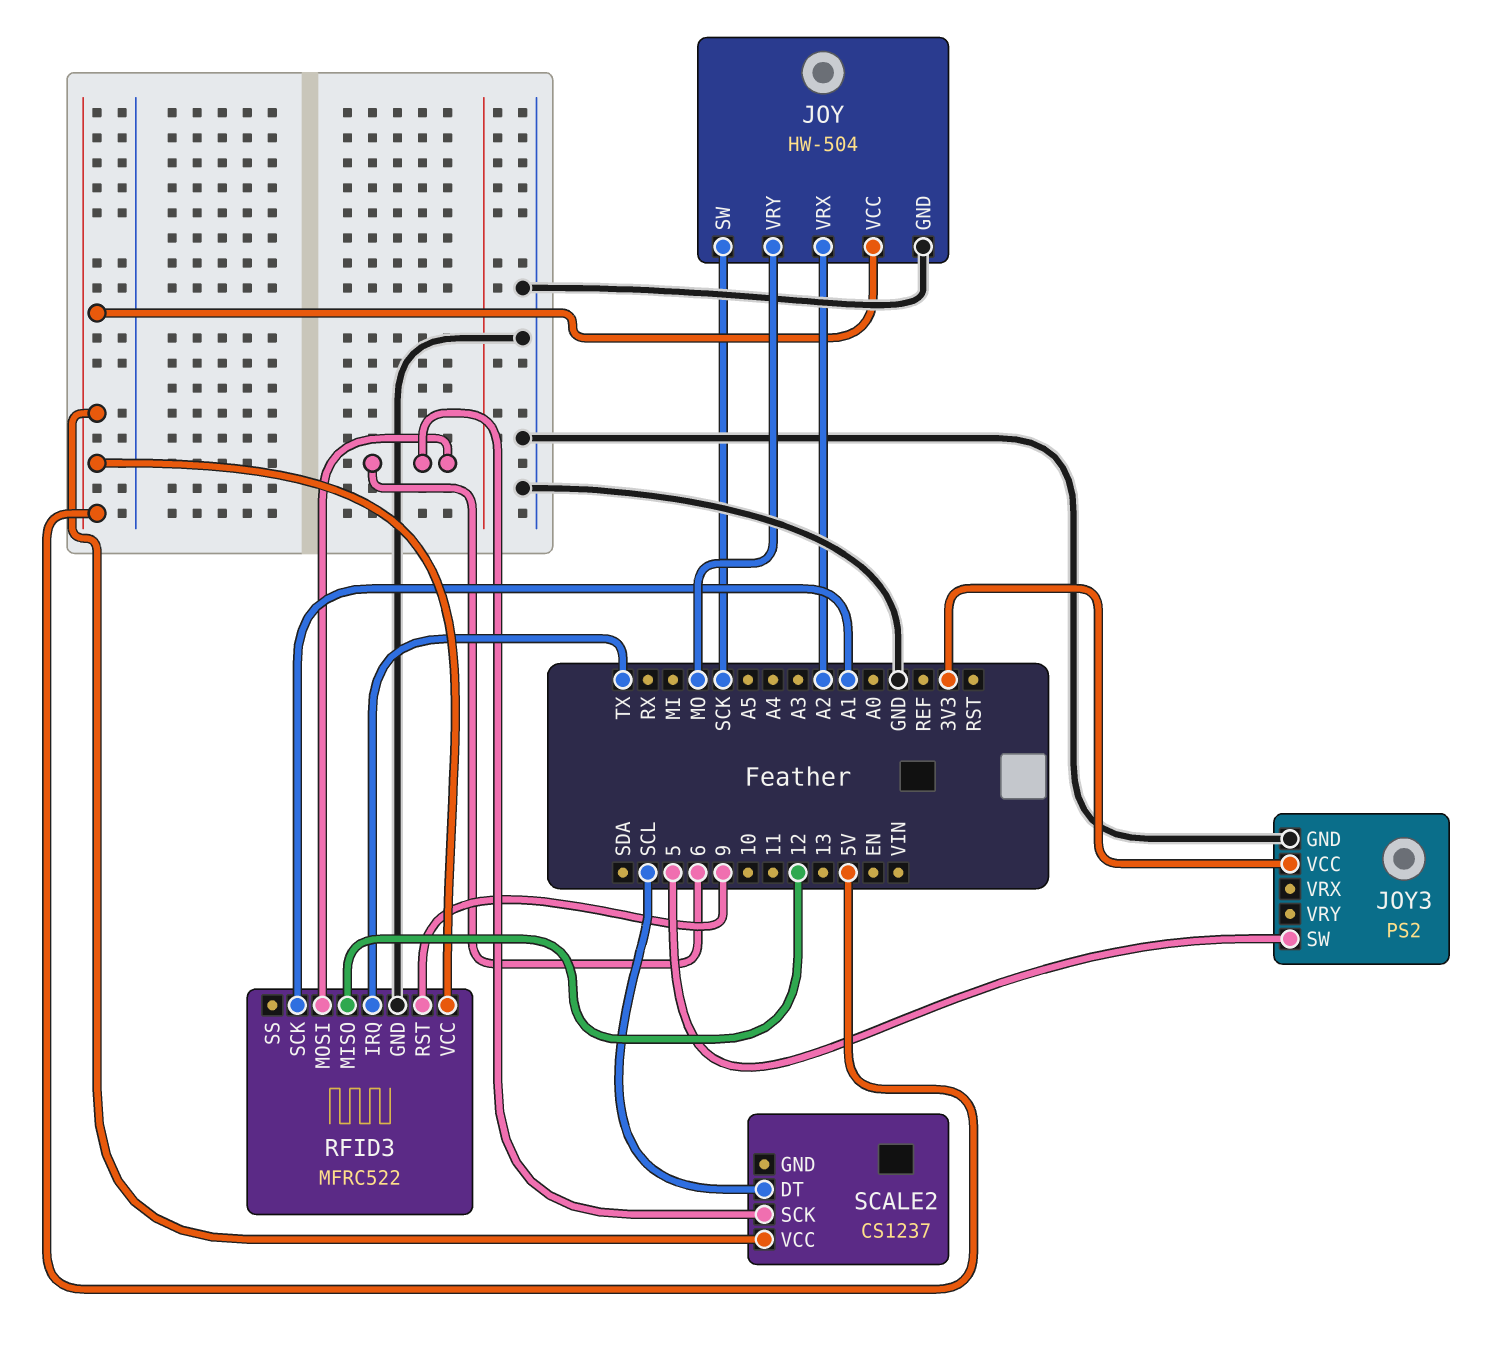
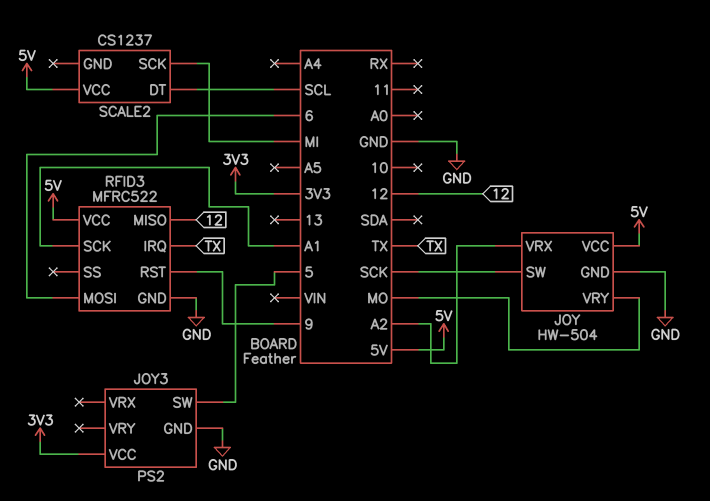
SCALE2 pin SCK: 6 -> MI

